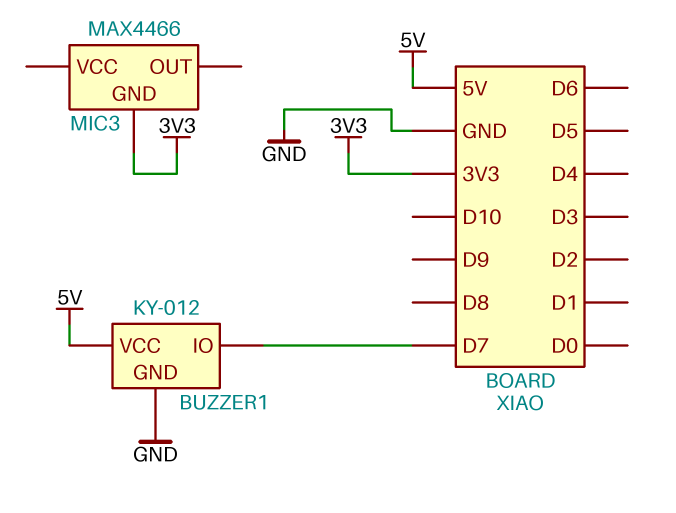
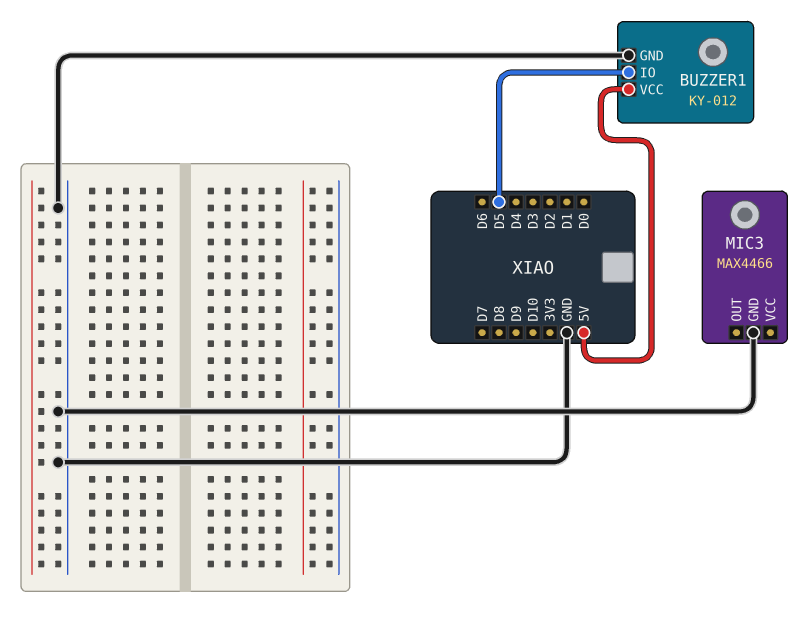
BUZZER1 pin IO: D7 -> D5
MIC3 pin GND: 3V3 -> GND

